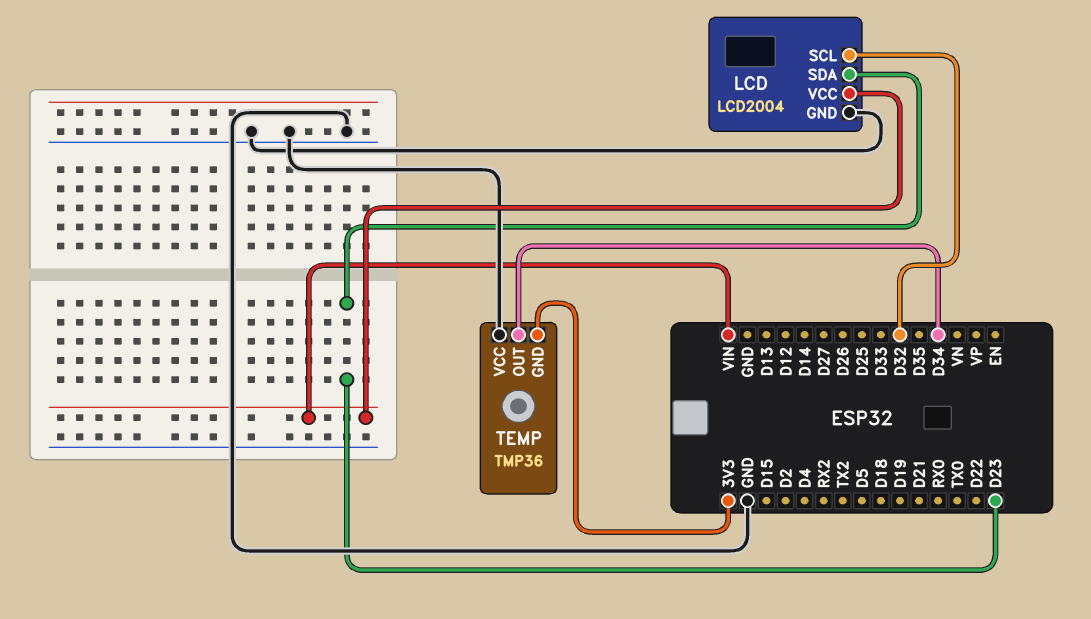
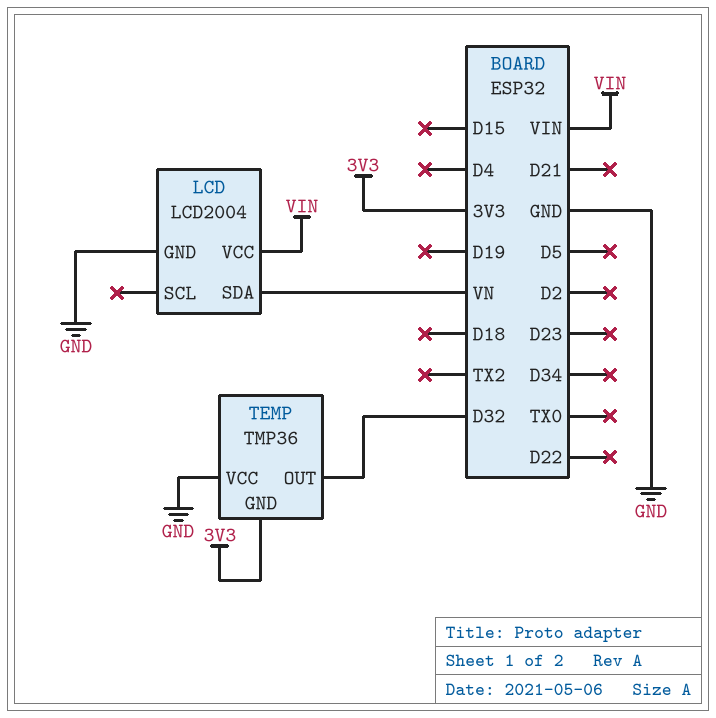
LCD pin SCL: D32 -> none
LCD pin SDA: D23 -> VN
TEMP pin OUT: D34 -> D32

